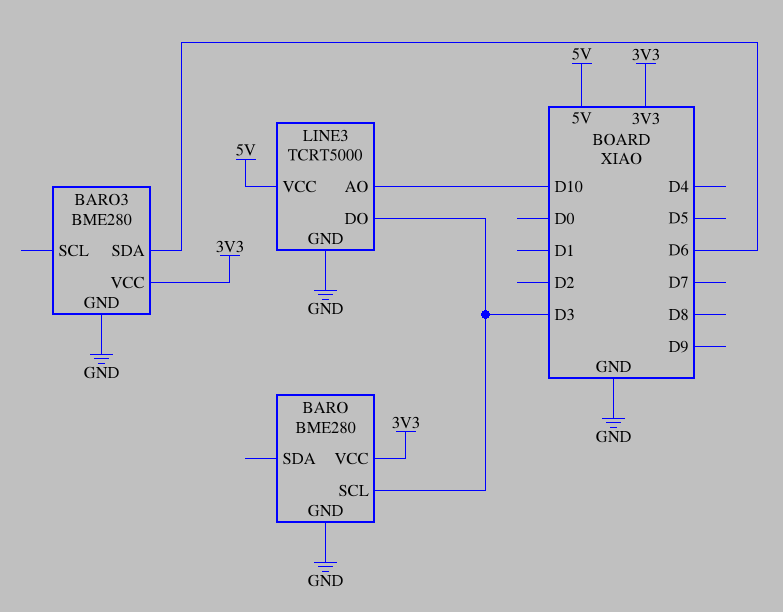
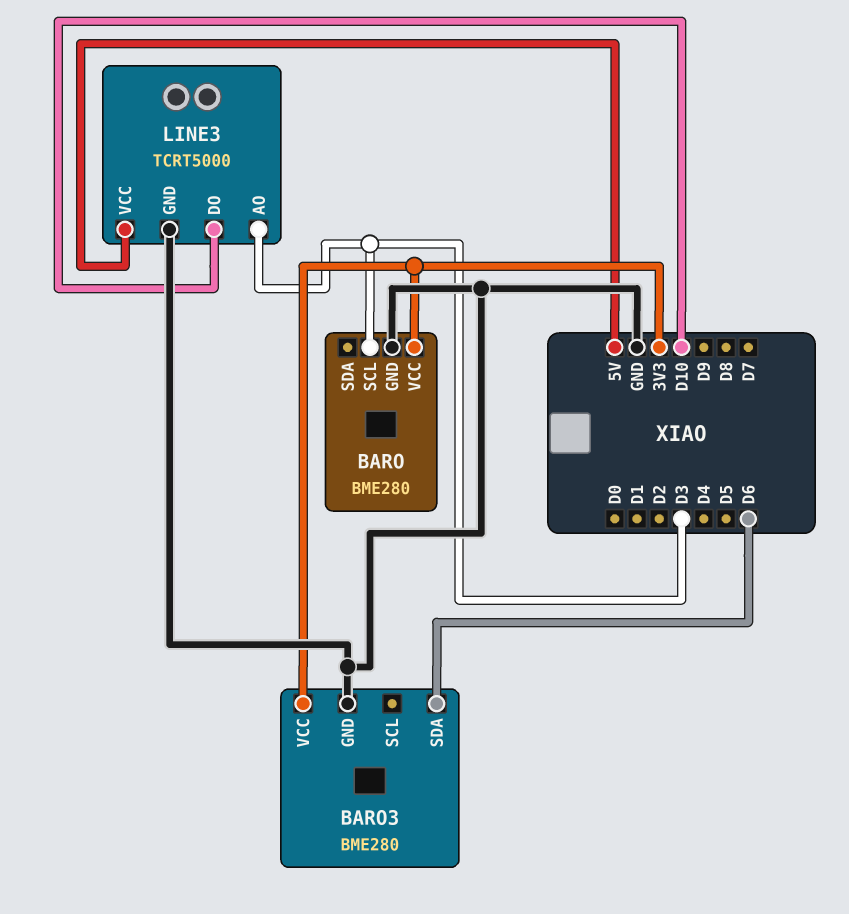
LINE3 pin AO: D10 -> D3
LINE3 pin DO: D3 -> D10

